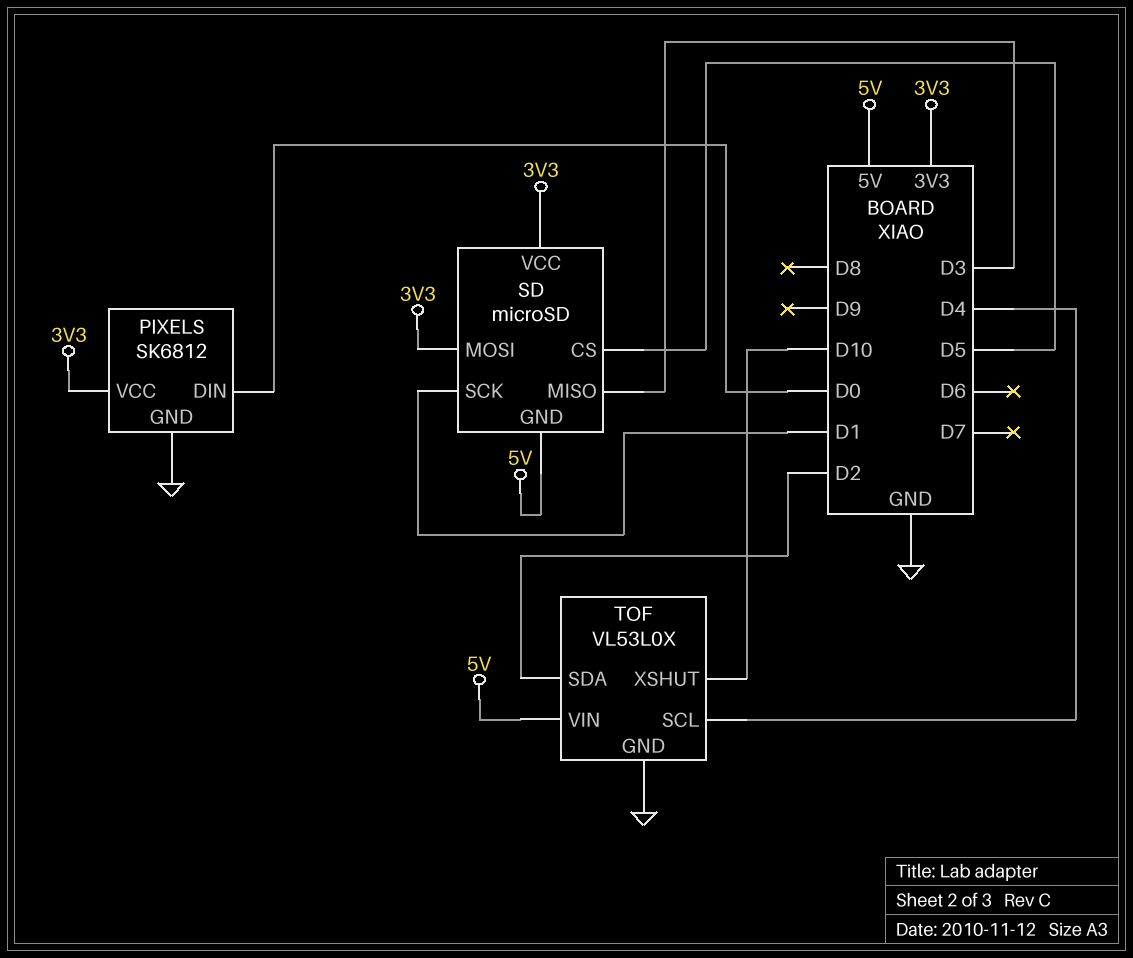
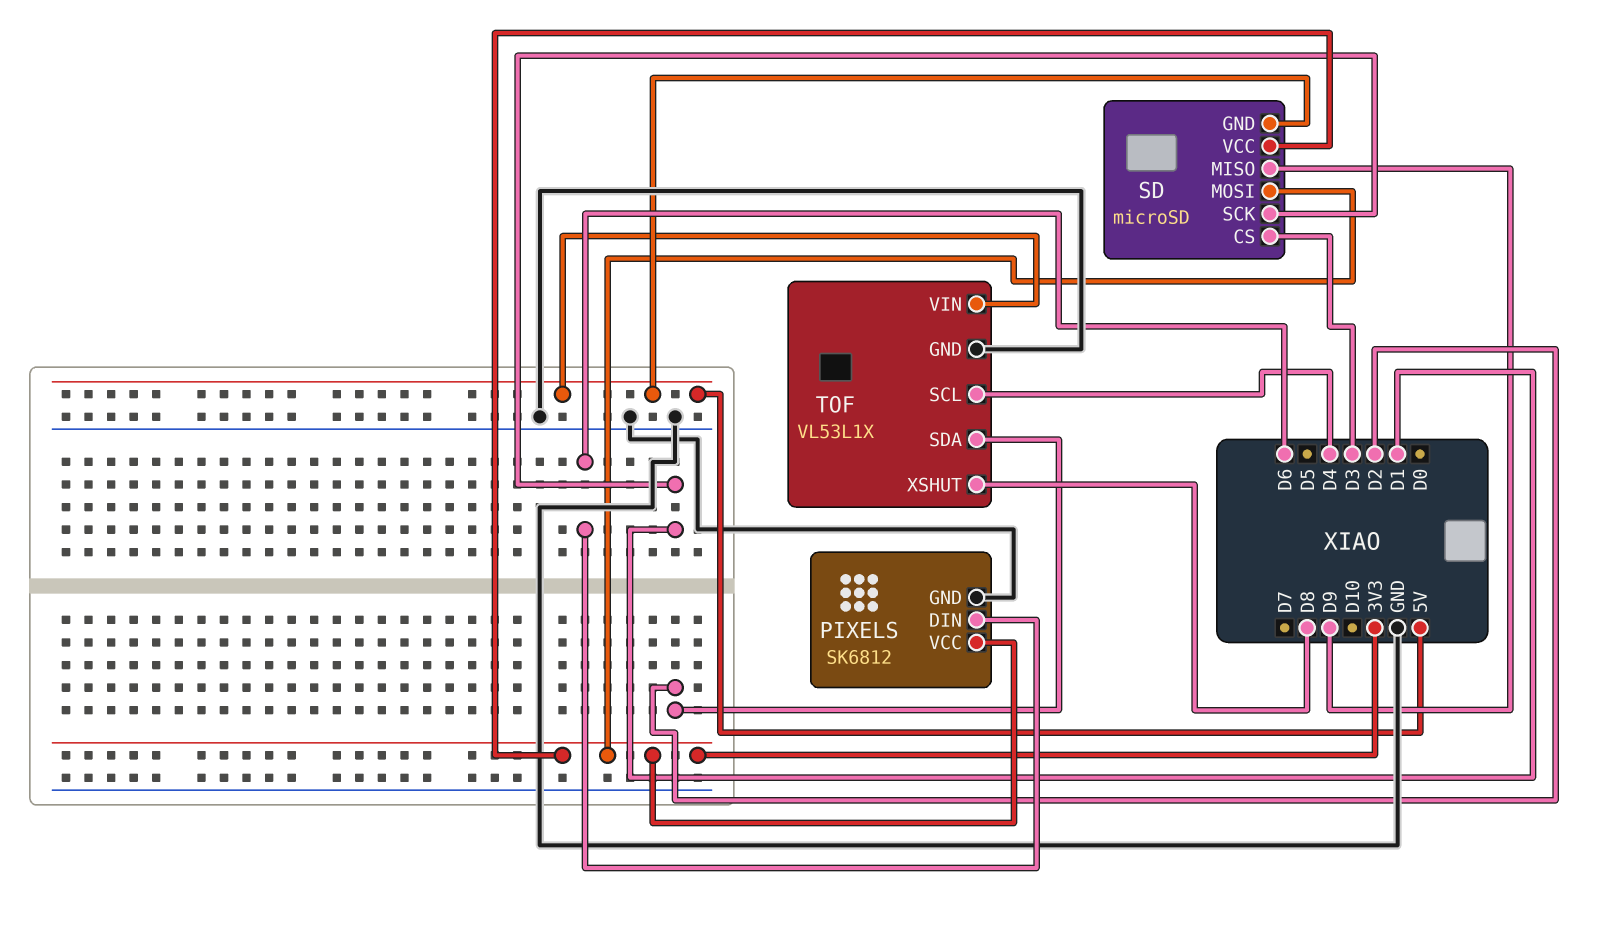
PIXELS pin DIN: D0 -> D6
SD pin CS: D5 -> D3
SD pin MISO: D3 -> D9
TOF: VL53L0X -> VL53L1X
TOF pin XSHUT: D10 -> D8

